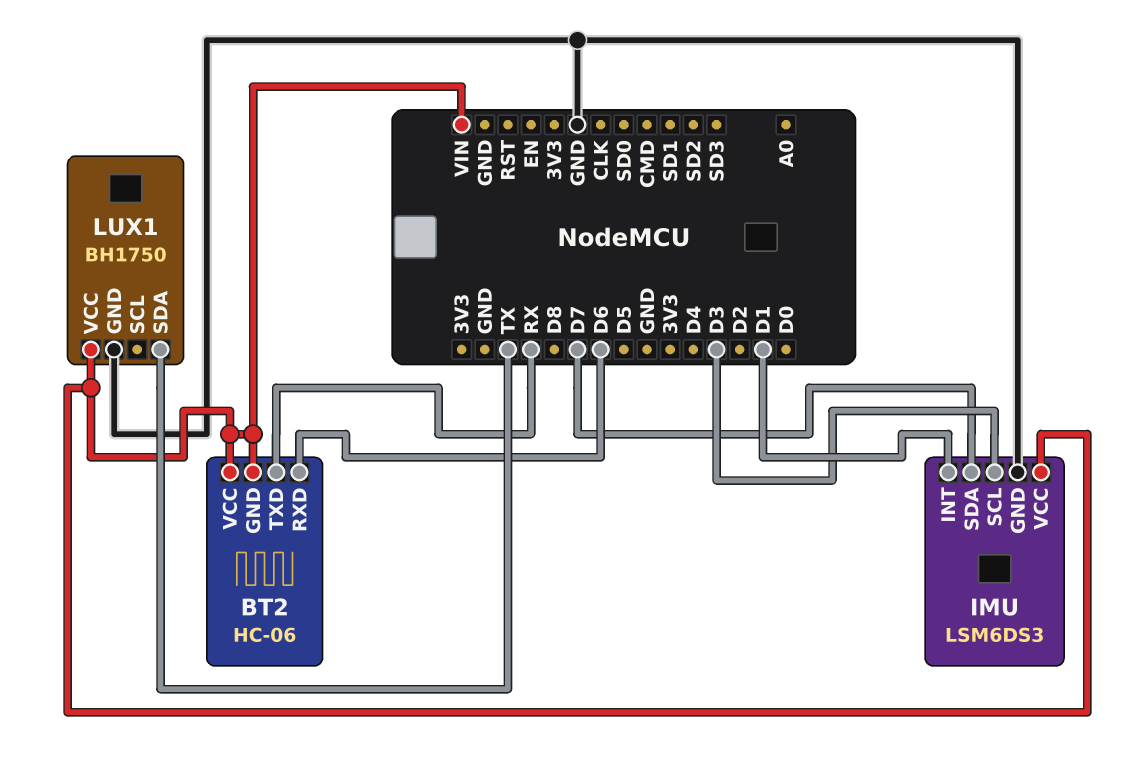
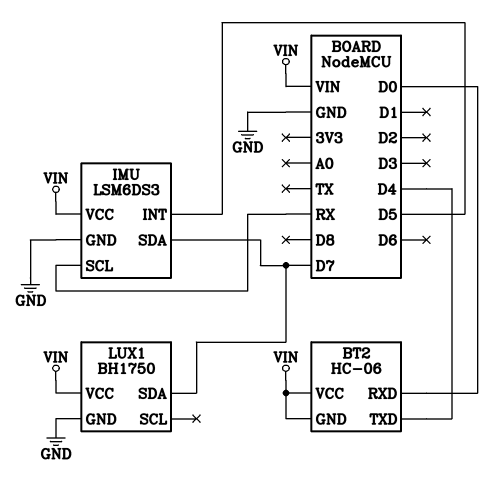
BT2 pin RXD: D6 -> D0
BT2 pin TXD: RX -> D4
IMU pin INT: D1 -> D5
IMU pin SCL: D3 -> RX
LUX1 pin SDA: TX -> D7

